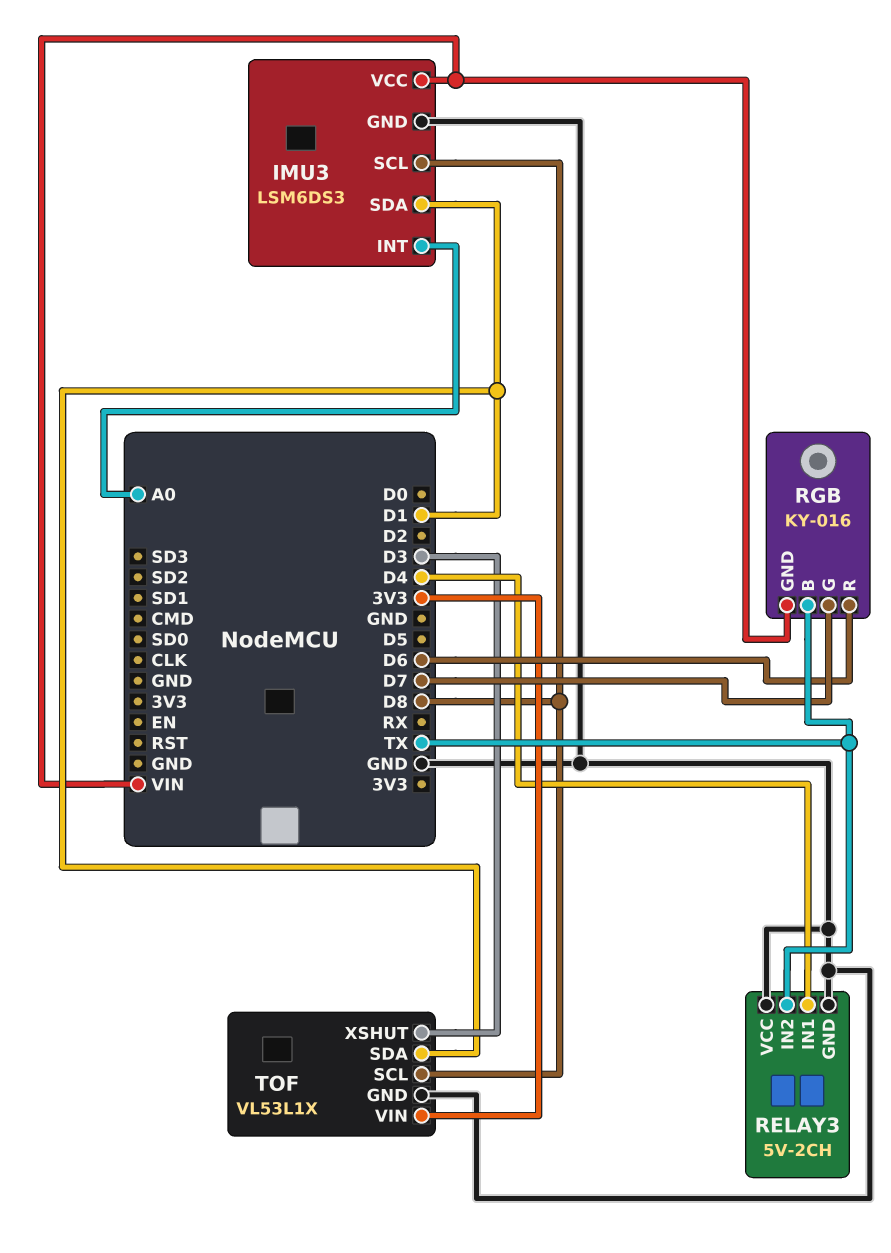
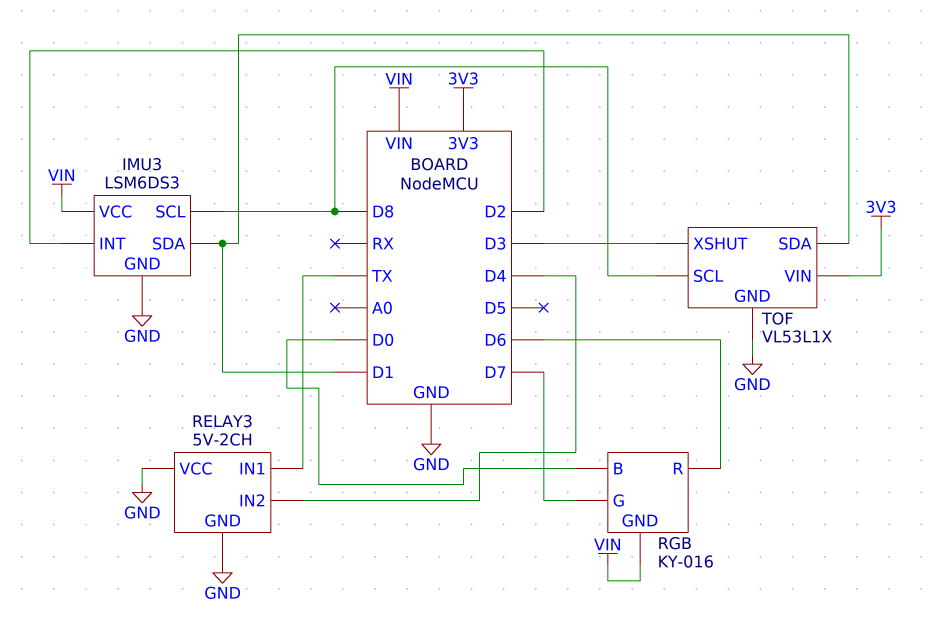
IMU3 pin INT: A0 -> D2
RELAY3 pin IN1: D4 -> TX
RELAY3 pin IN2: TX -> D4
RGB pin B: TX -> D0

